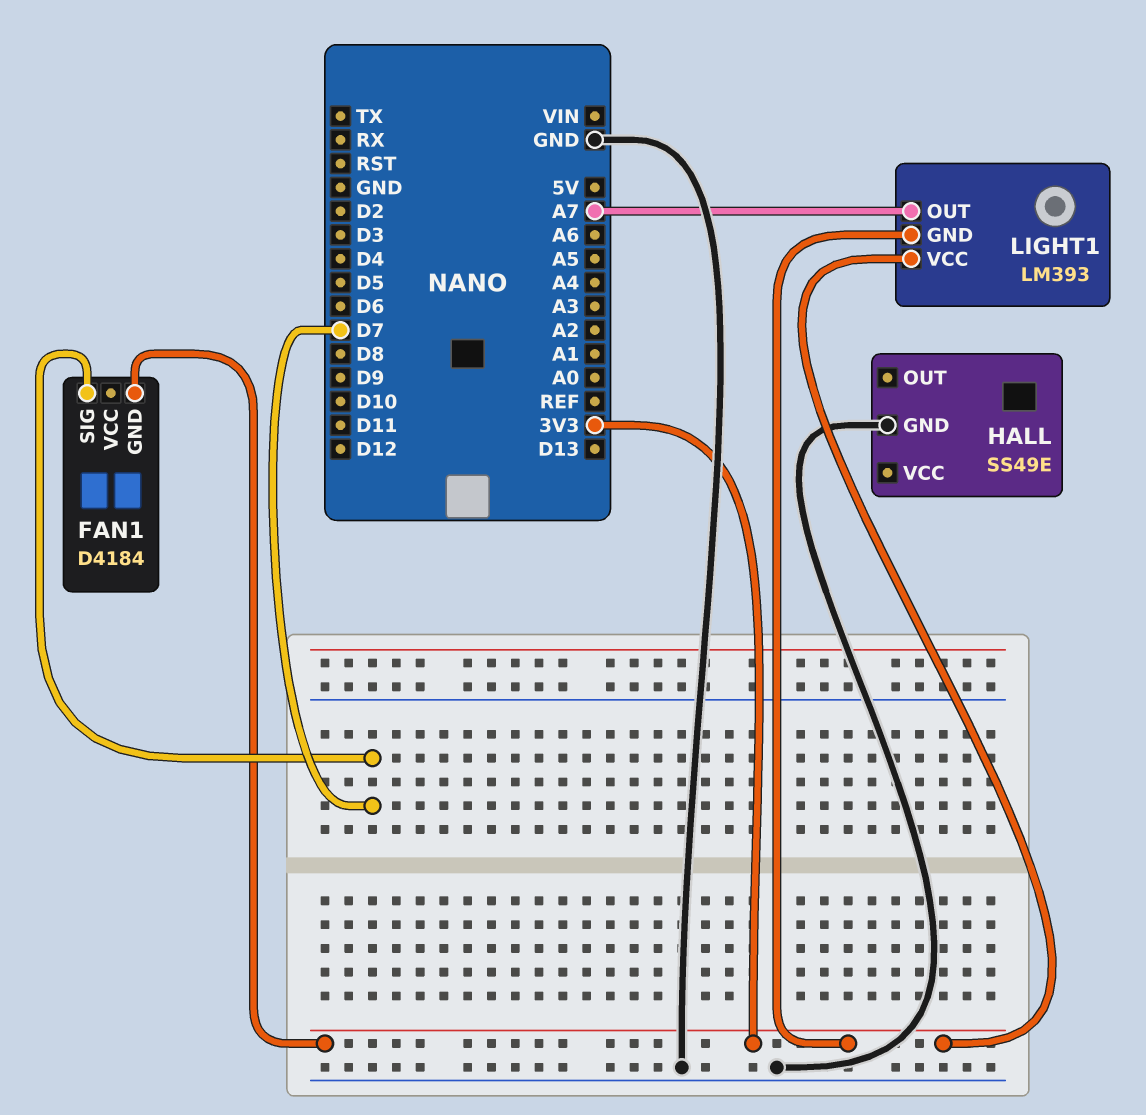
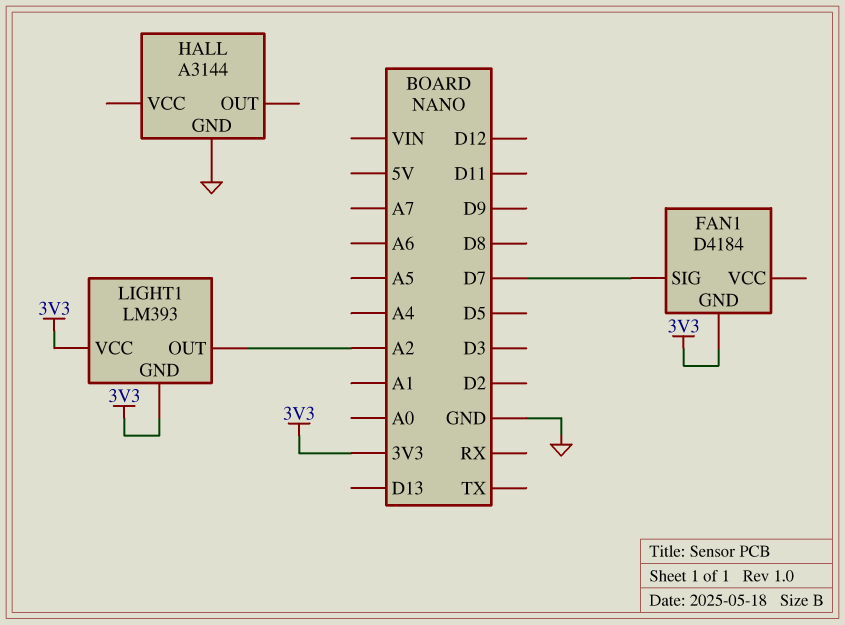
HALL: SS49E -> A3144
LIGHT1 pin OUT: A7 -> A2

